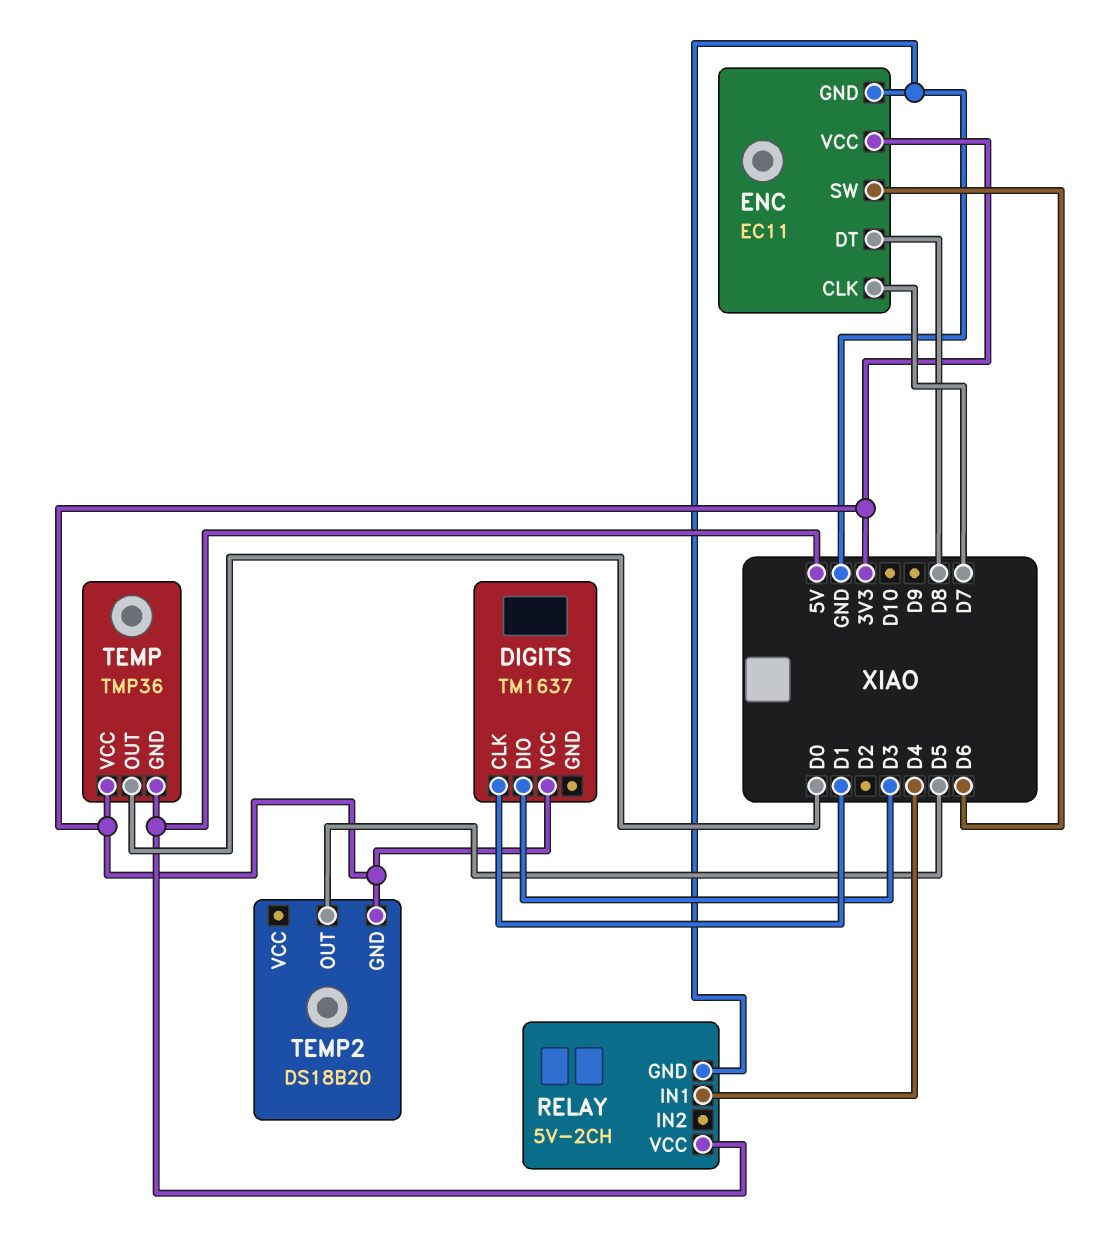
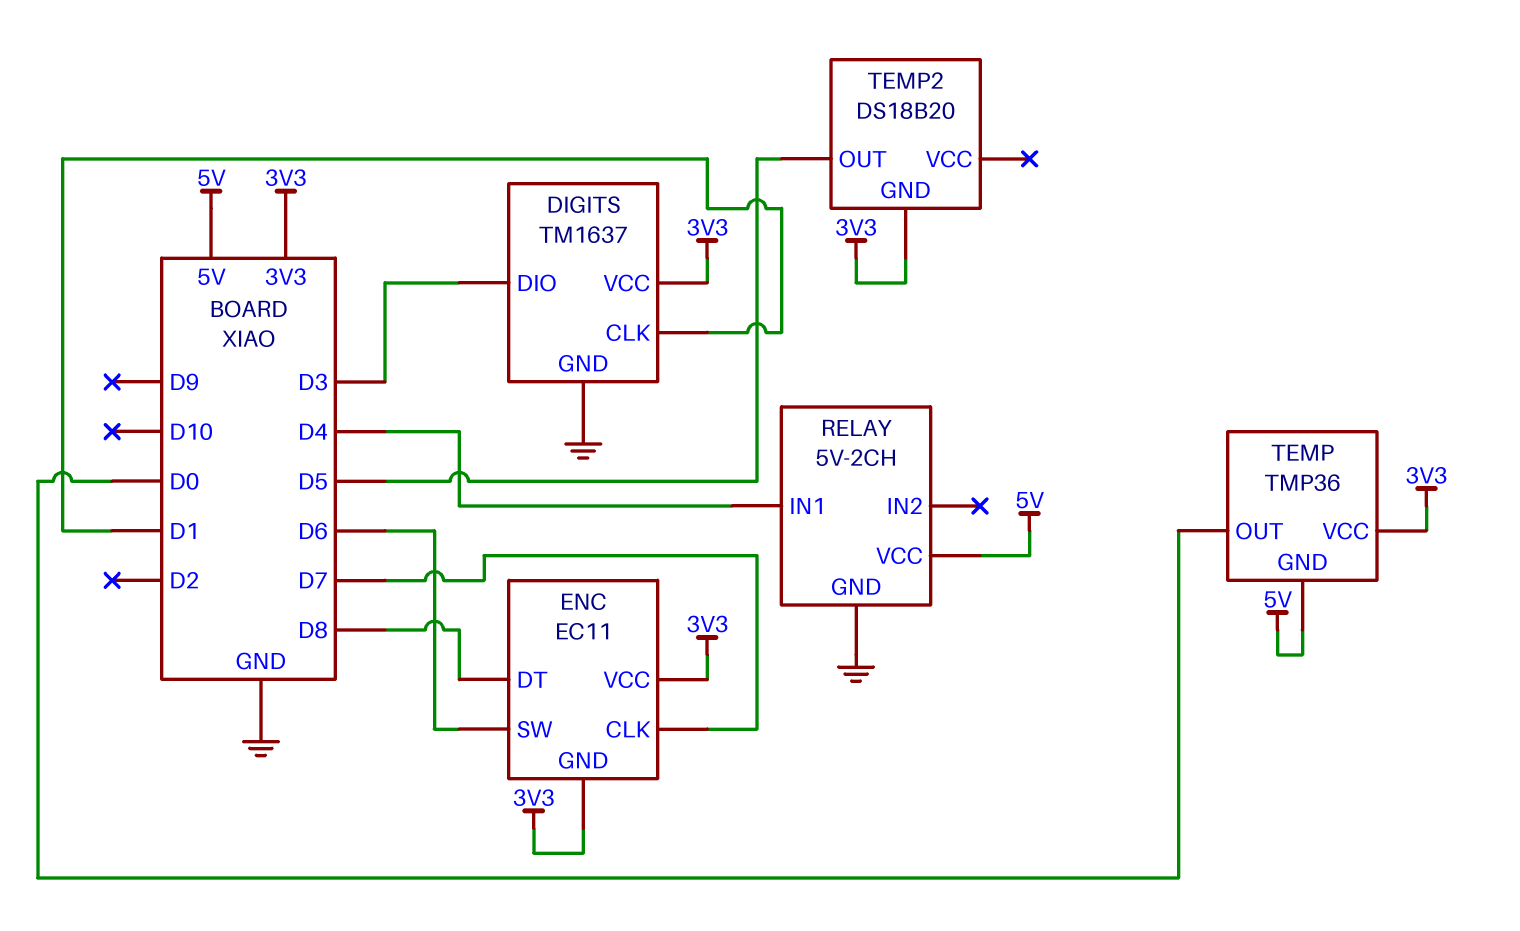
DIGITS pin GND: none -> GND
ENC pin GND: GND -> 3V3

